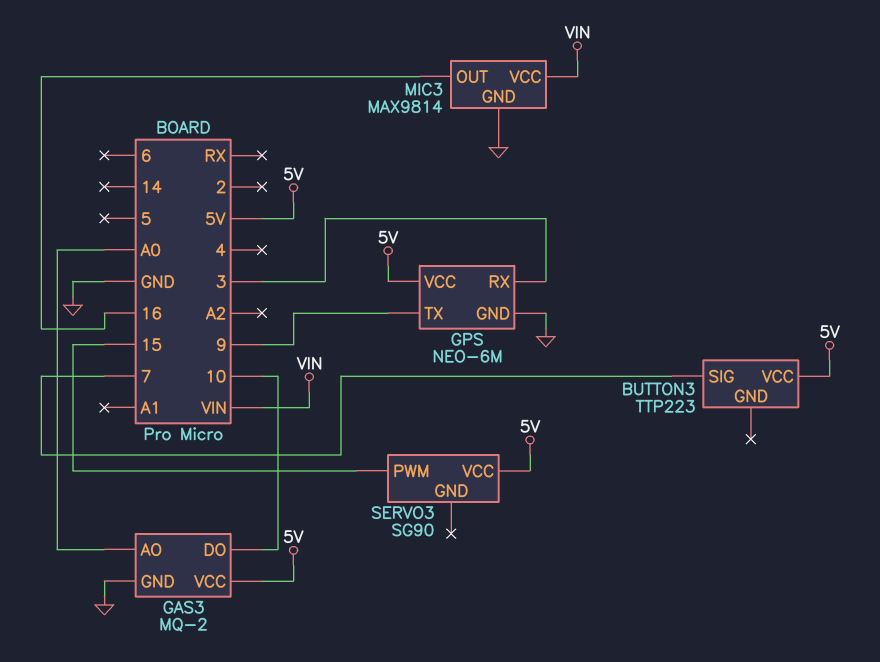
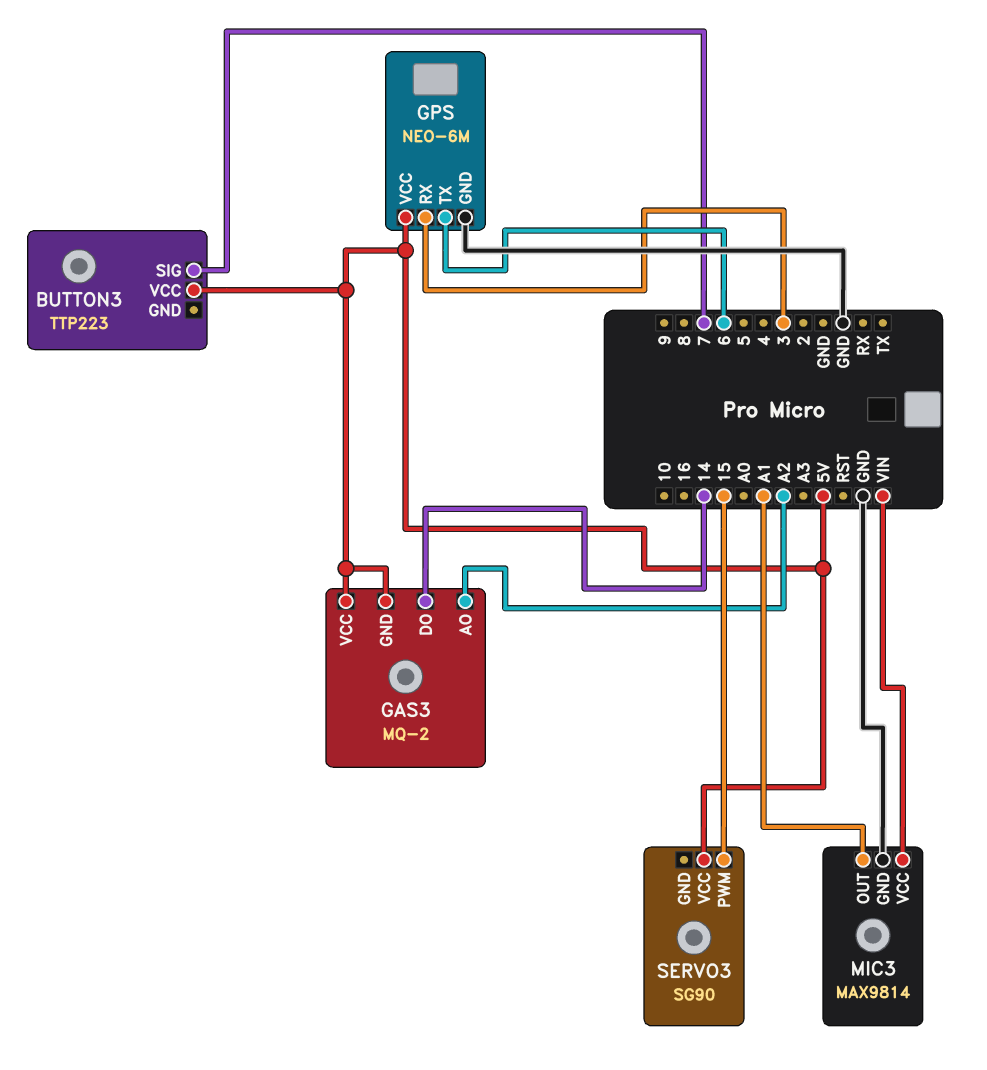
GAS3 pin AO: A0 -> A2
GAS3 pin DO: 10 -> 14
GAS3 pin GND: GND -> 5V
GPS pin TX: 9 -> 6
MIC3 pin OUT: 16 -> A1

